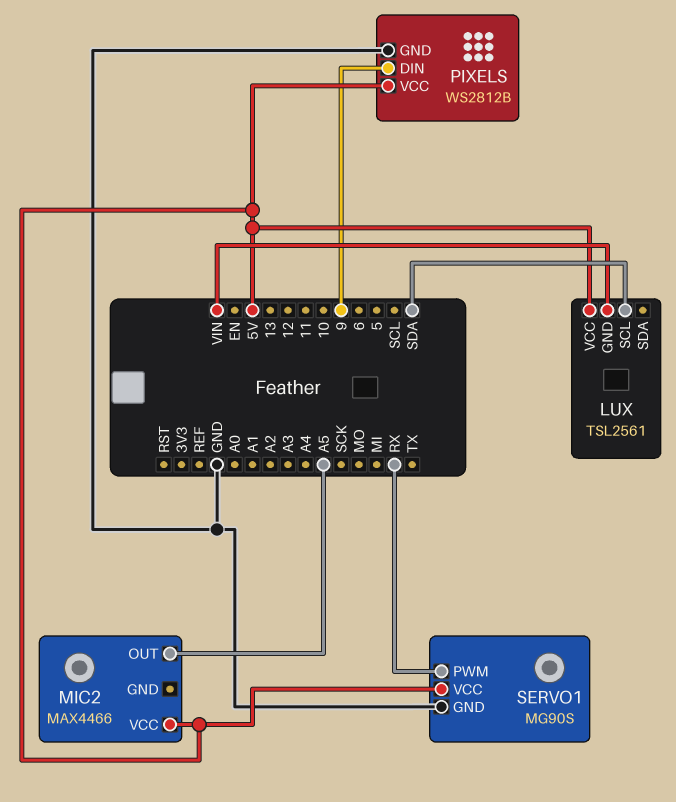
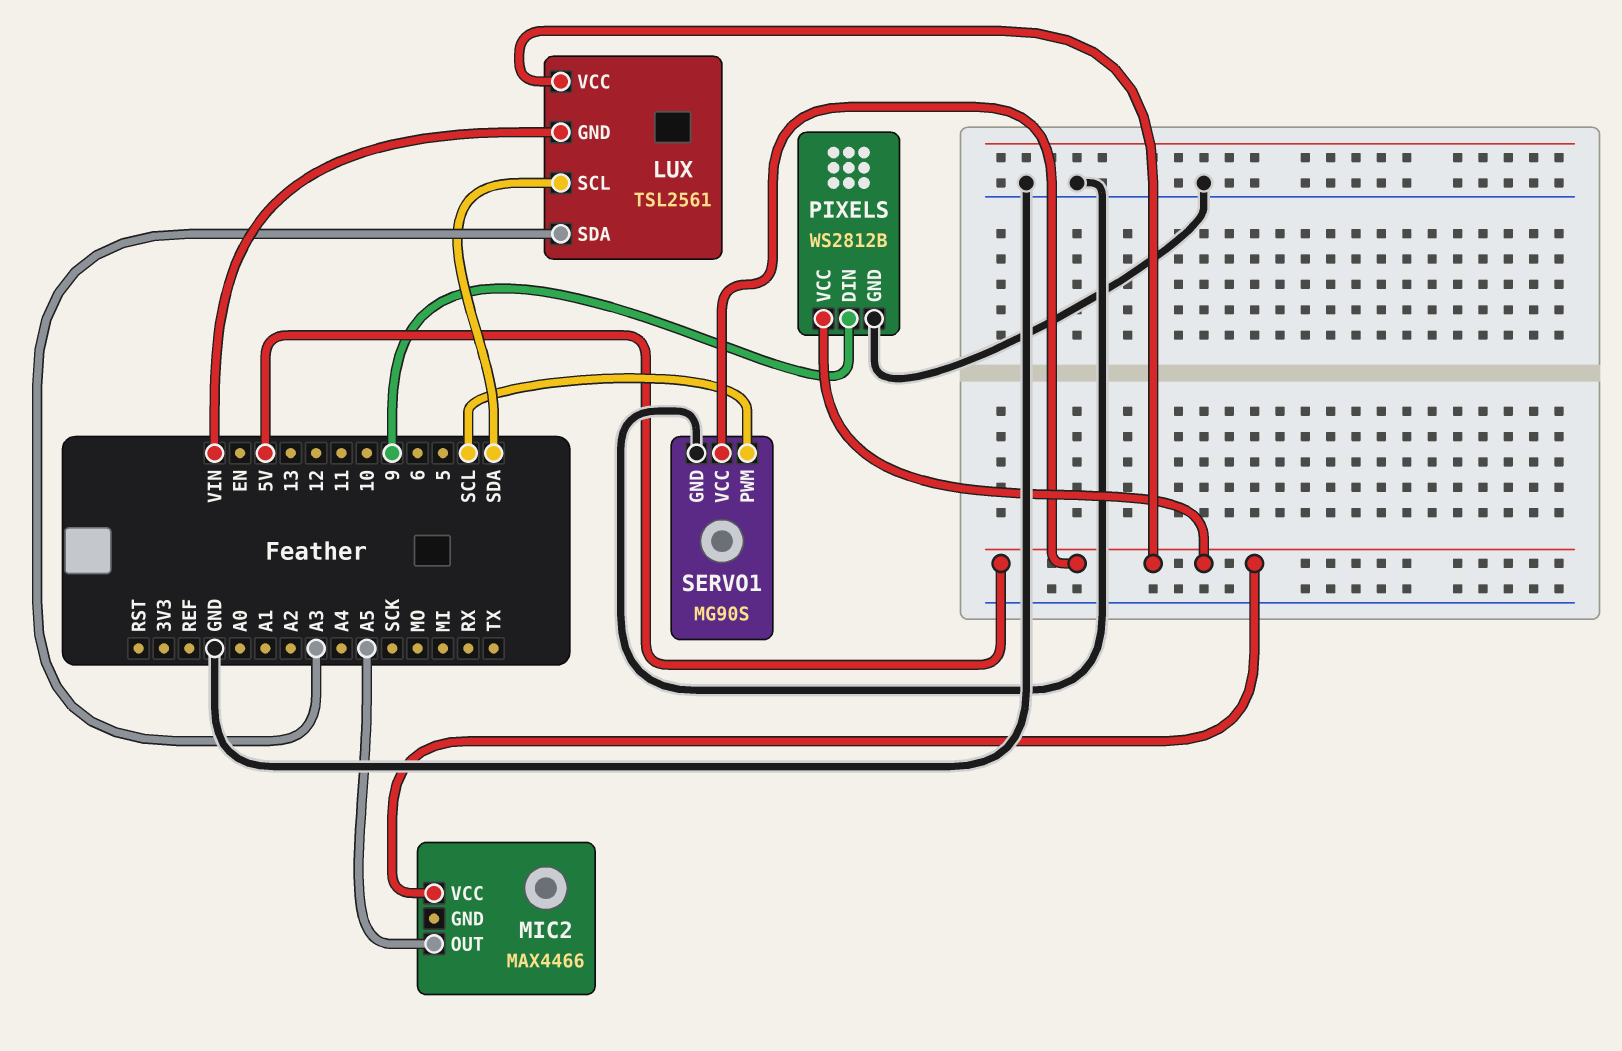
LUX pin SDA: none -> A3
SERVO1 pin PWM: RX -> SCL

